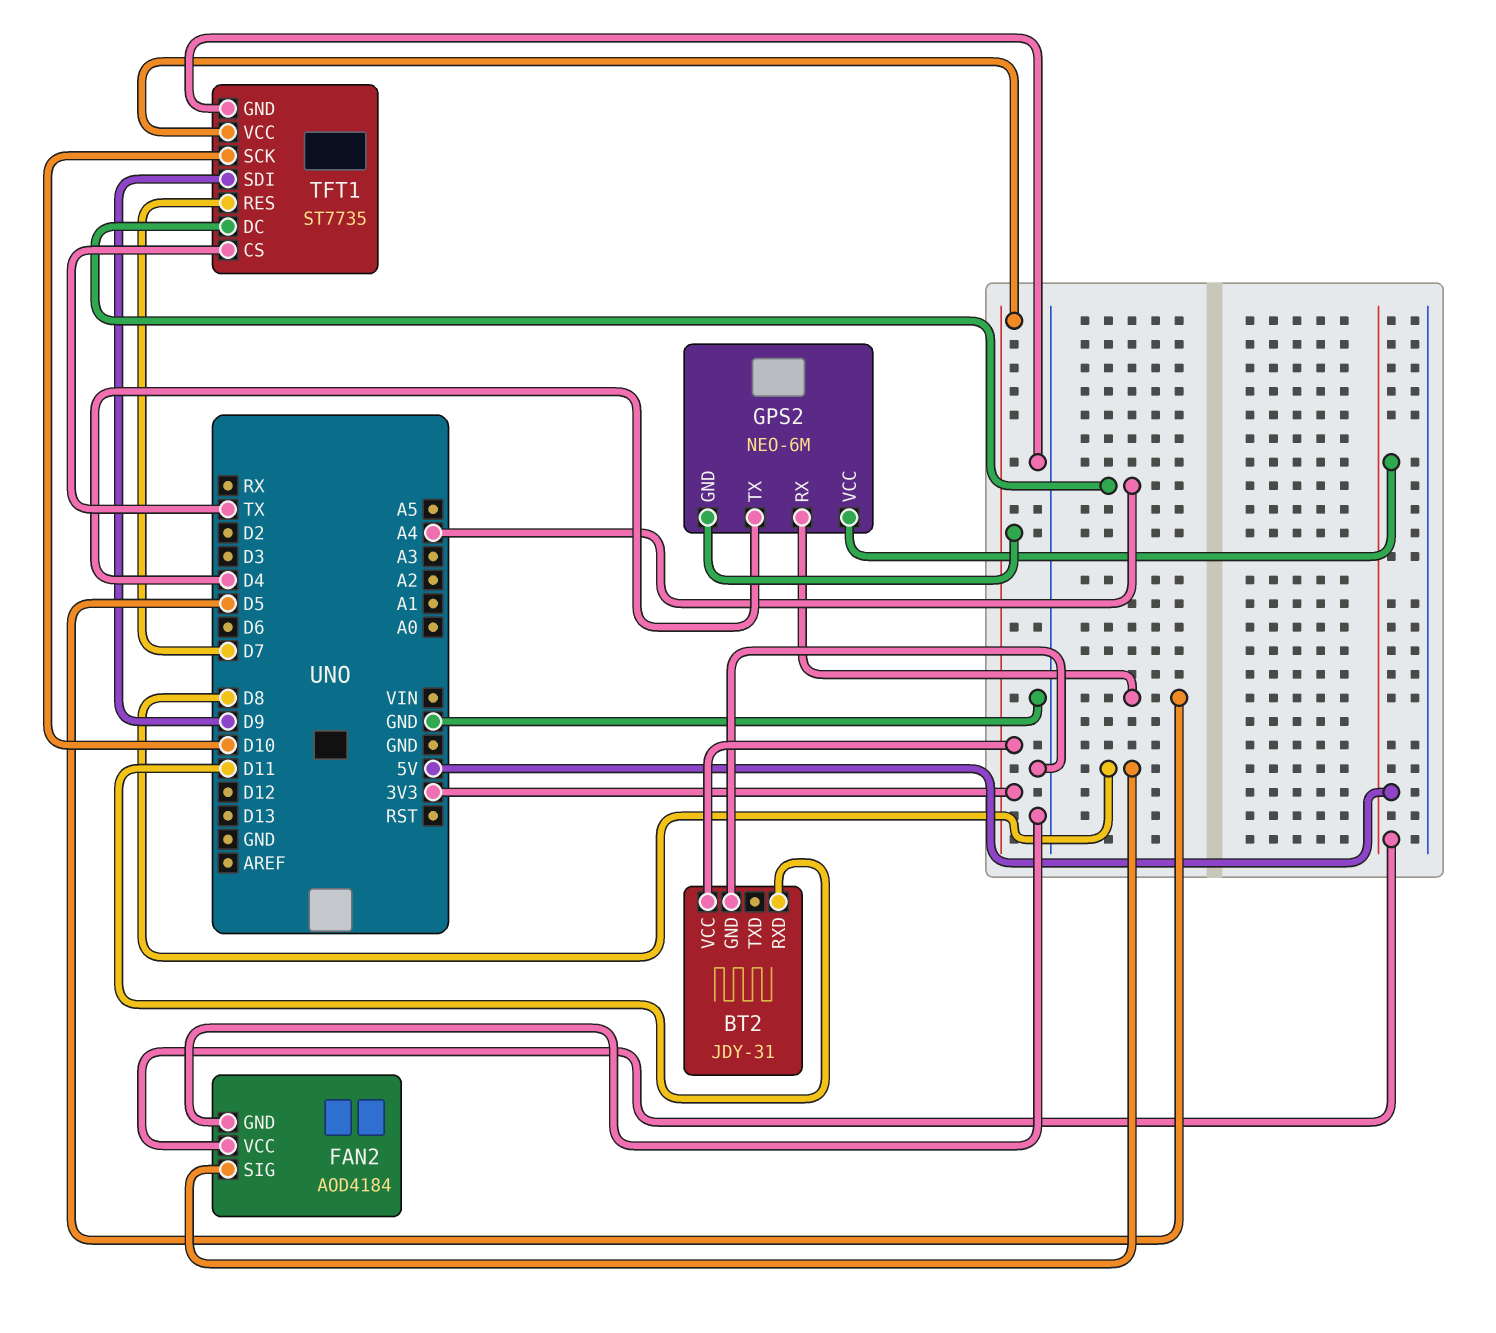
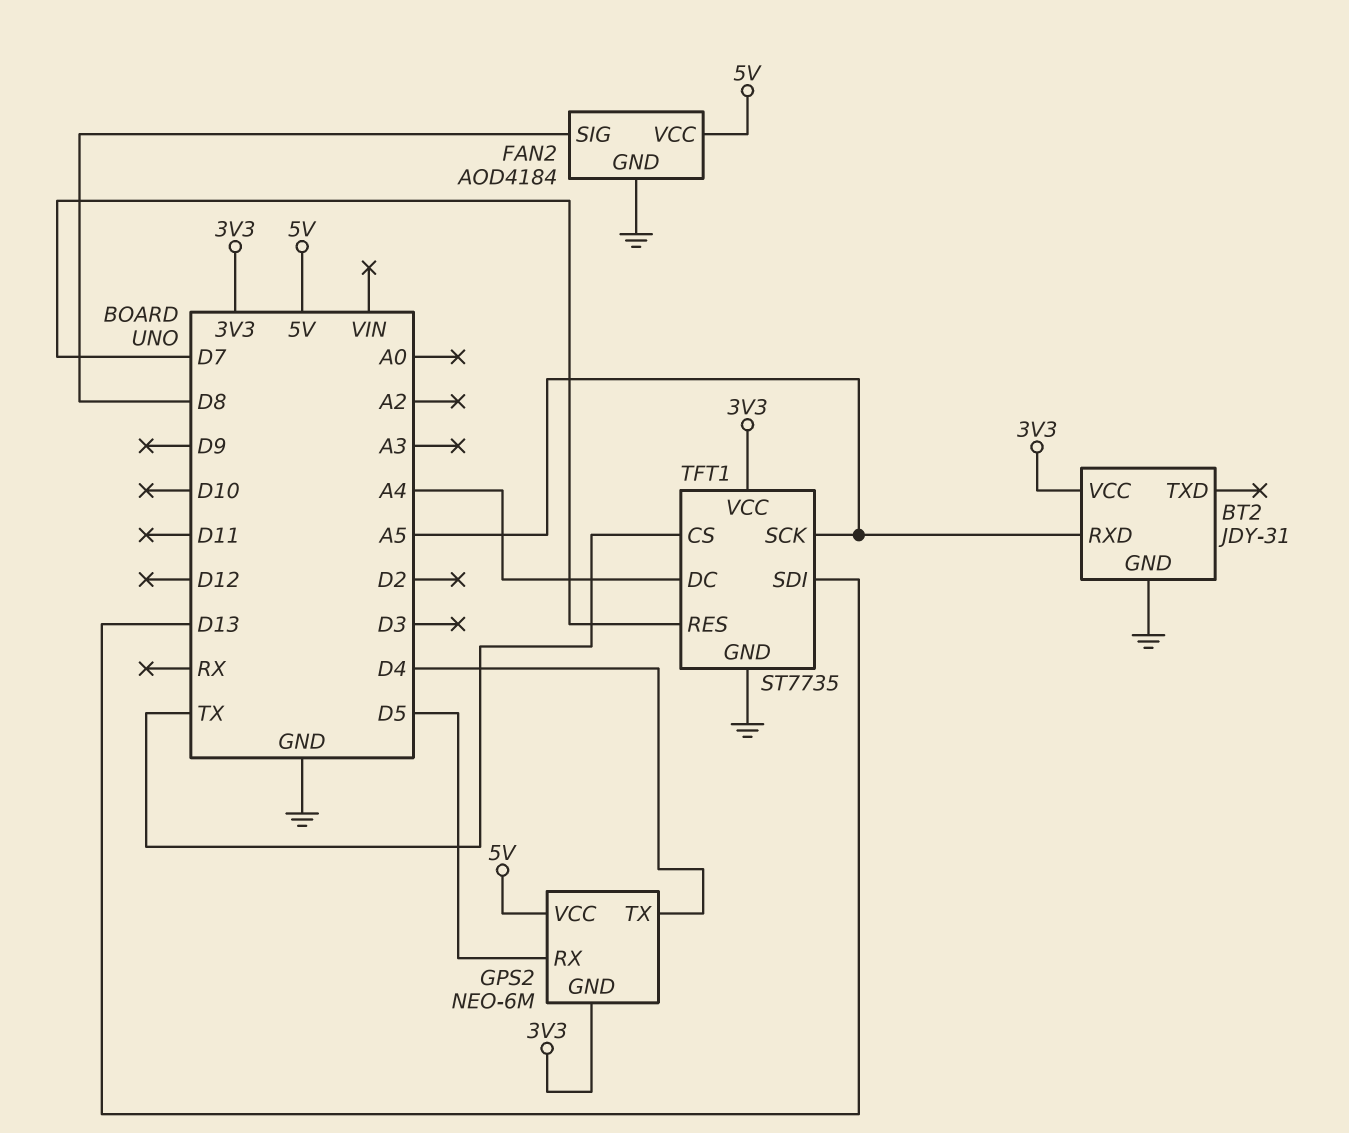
BT2 pin RXD: D11 -> A5
TFT1 pin SCK: D10 -> A5
TFT1 pin SDI: D9 -> D13

